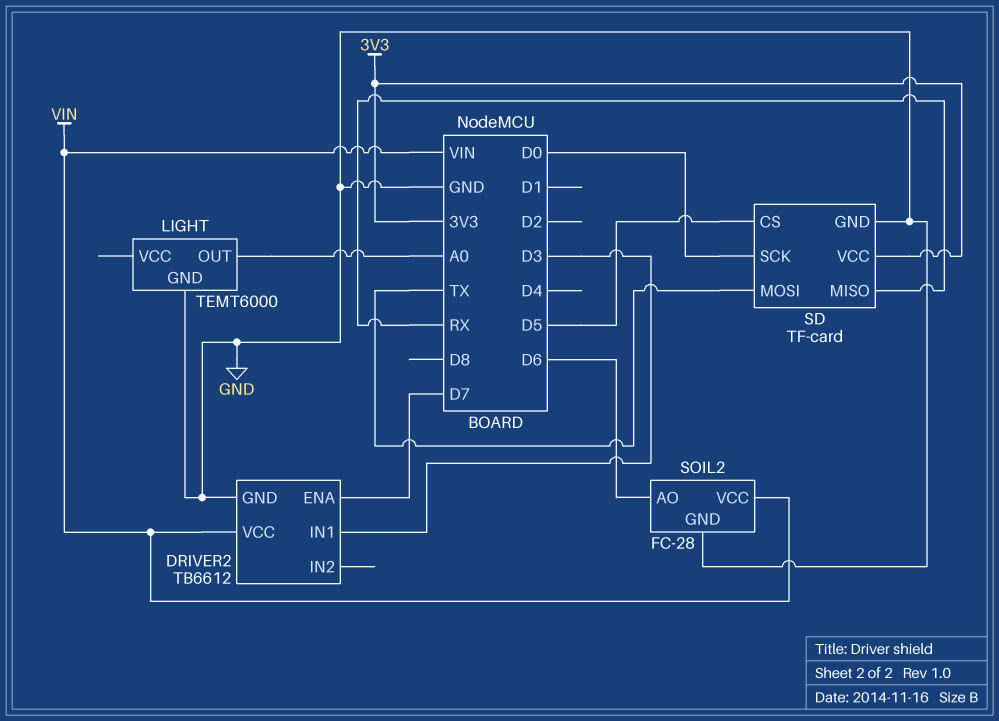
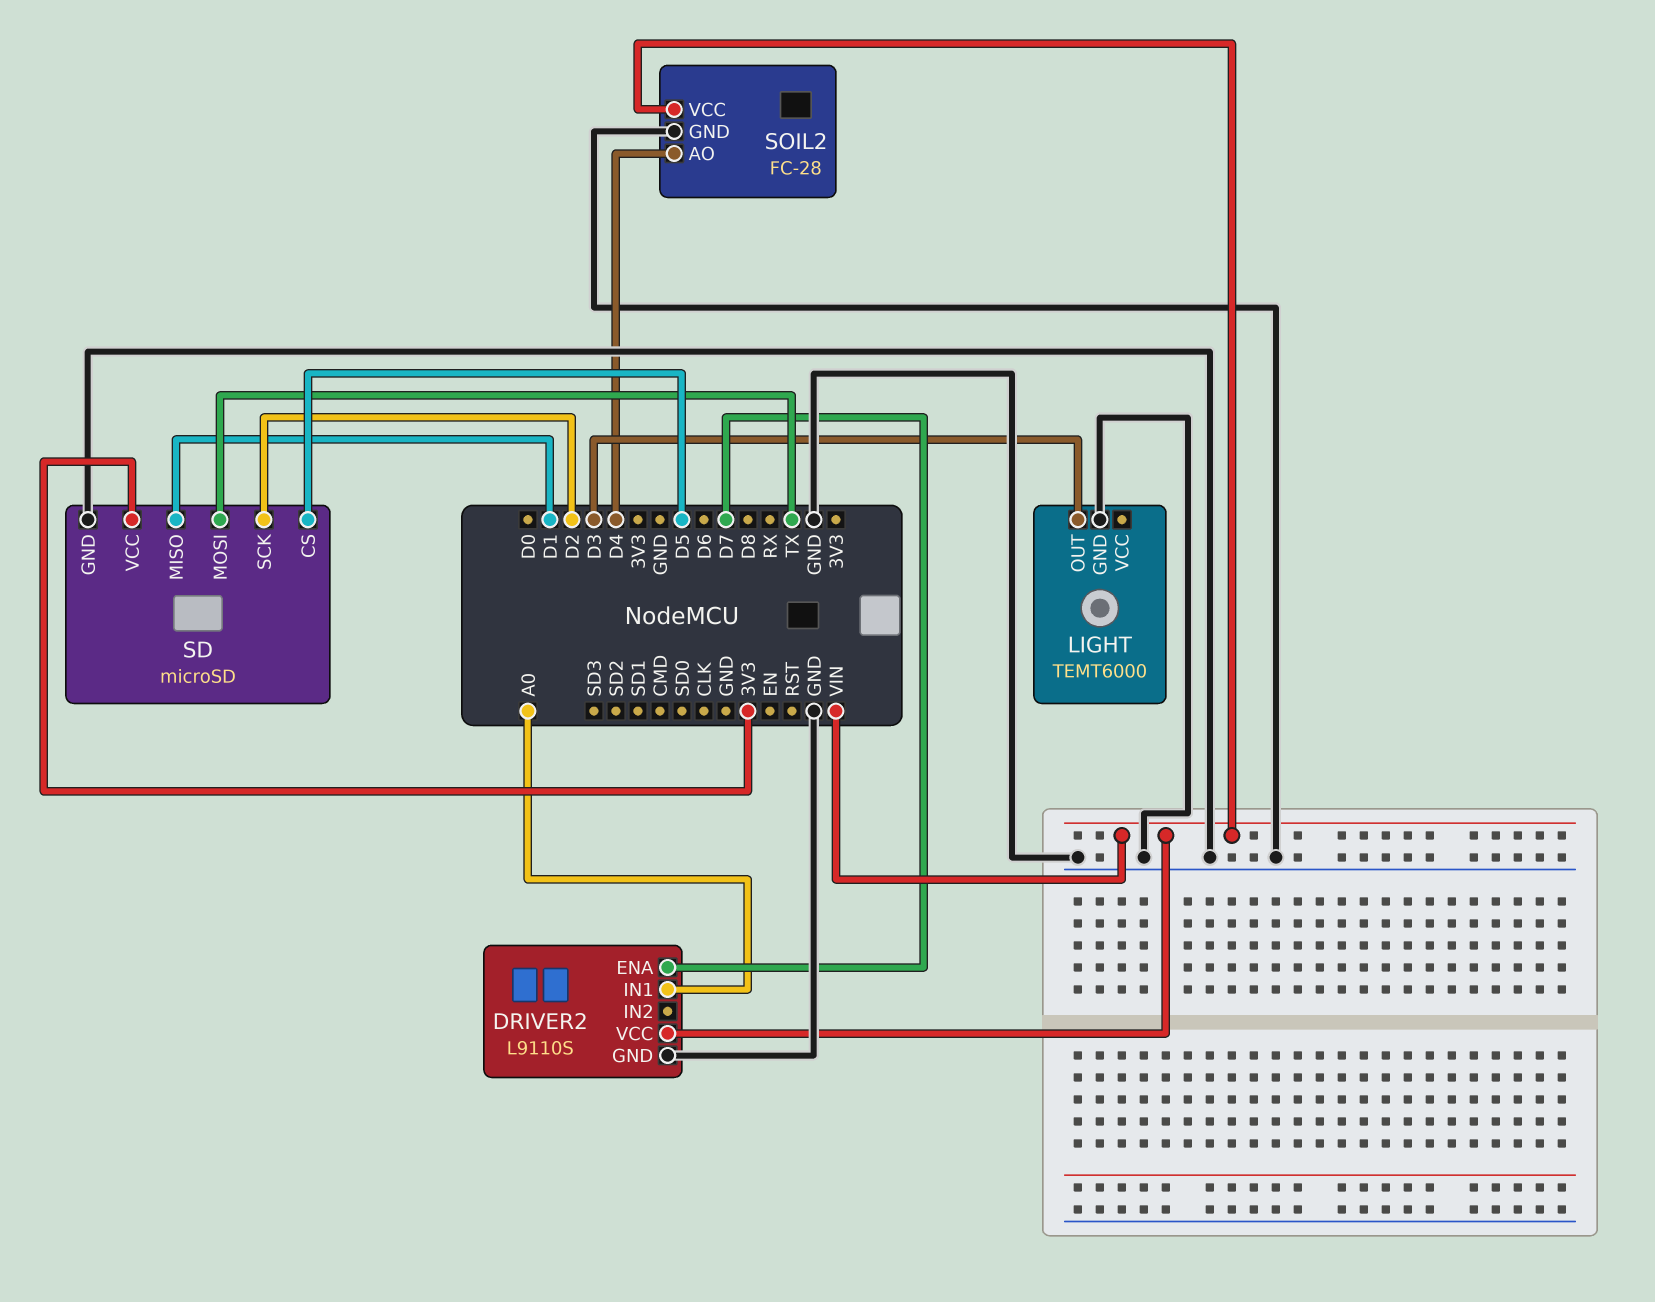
DRIVER2: TB6612 -> L9110S
DRIVER2 pin IN1: D3 -> A0
LIGHT pin OUT: A0 -> D3
SD: TF-card -> microSD
SD pin MISO: RX -> D1
SD pin SCK: D0 -> D2
SOIL2 pin AO: D6 -> D4

